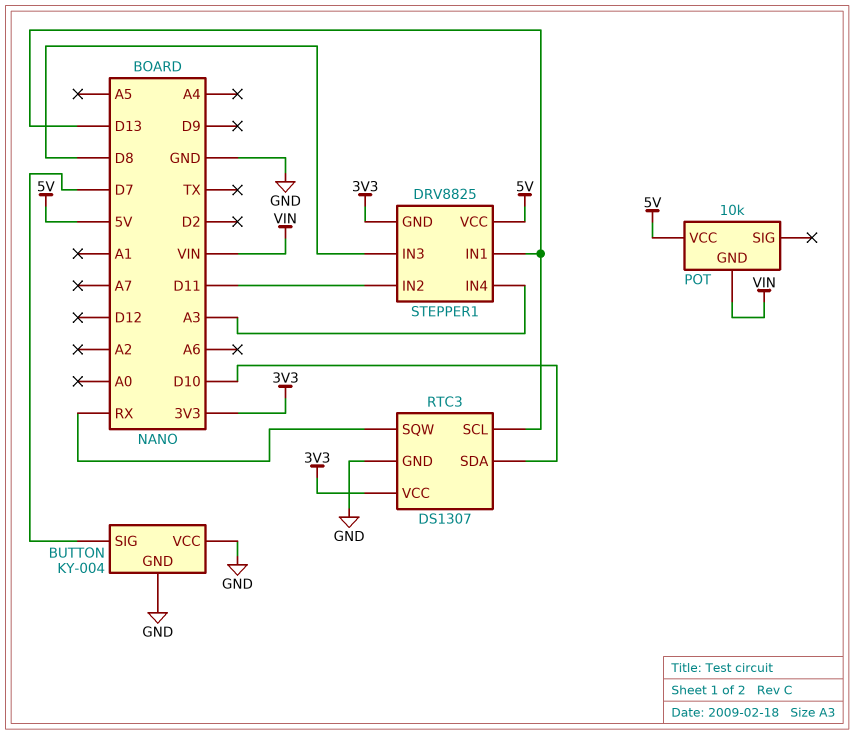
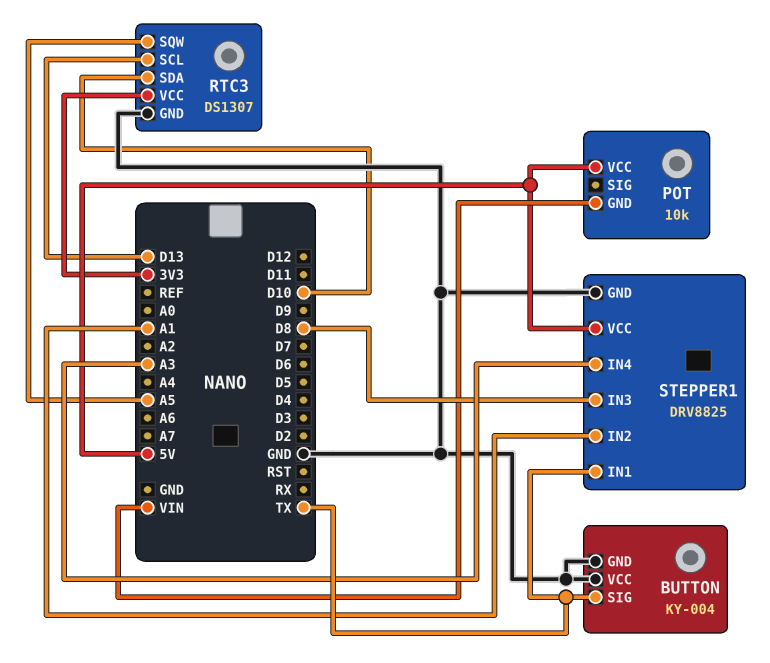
BUTTON pin SIG: D7 -> TX
RTC3 pin SQW: RX -> A5
STEPPER1 pin GND: 3V3 -> GND
STEPPER1 pin IN1: D13 -> TX
STEPPER1 pin IN2: D11 -> A1

